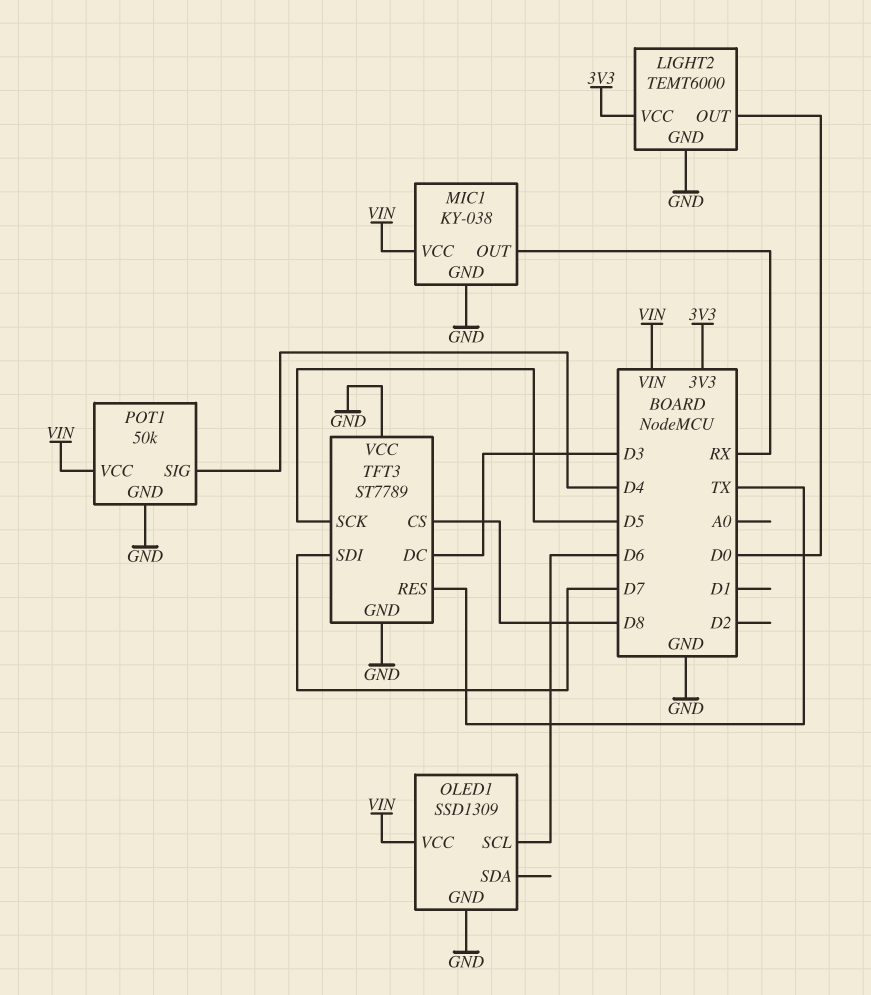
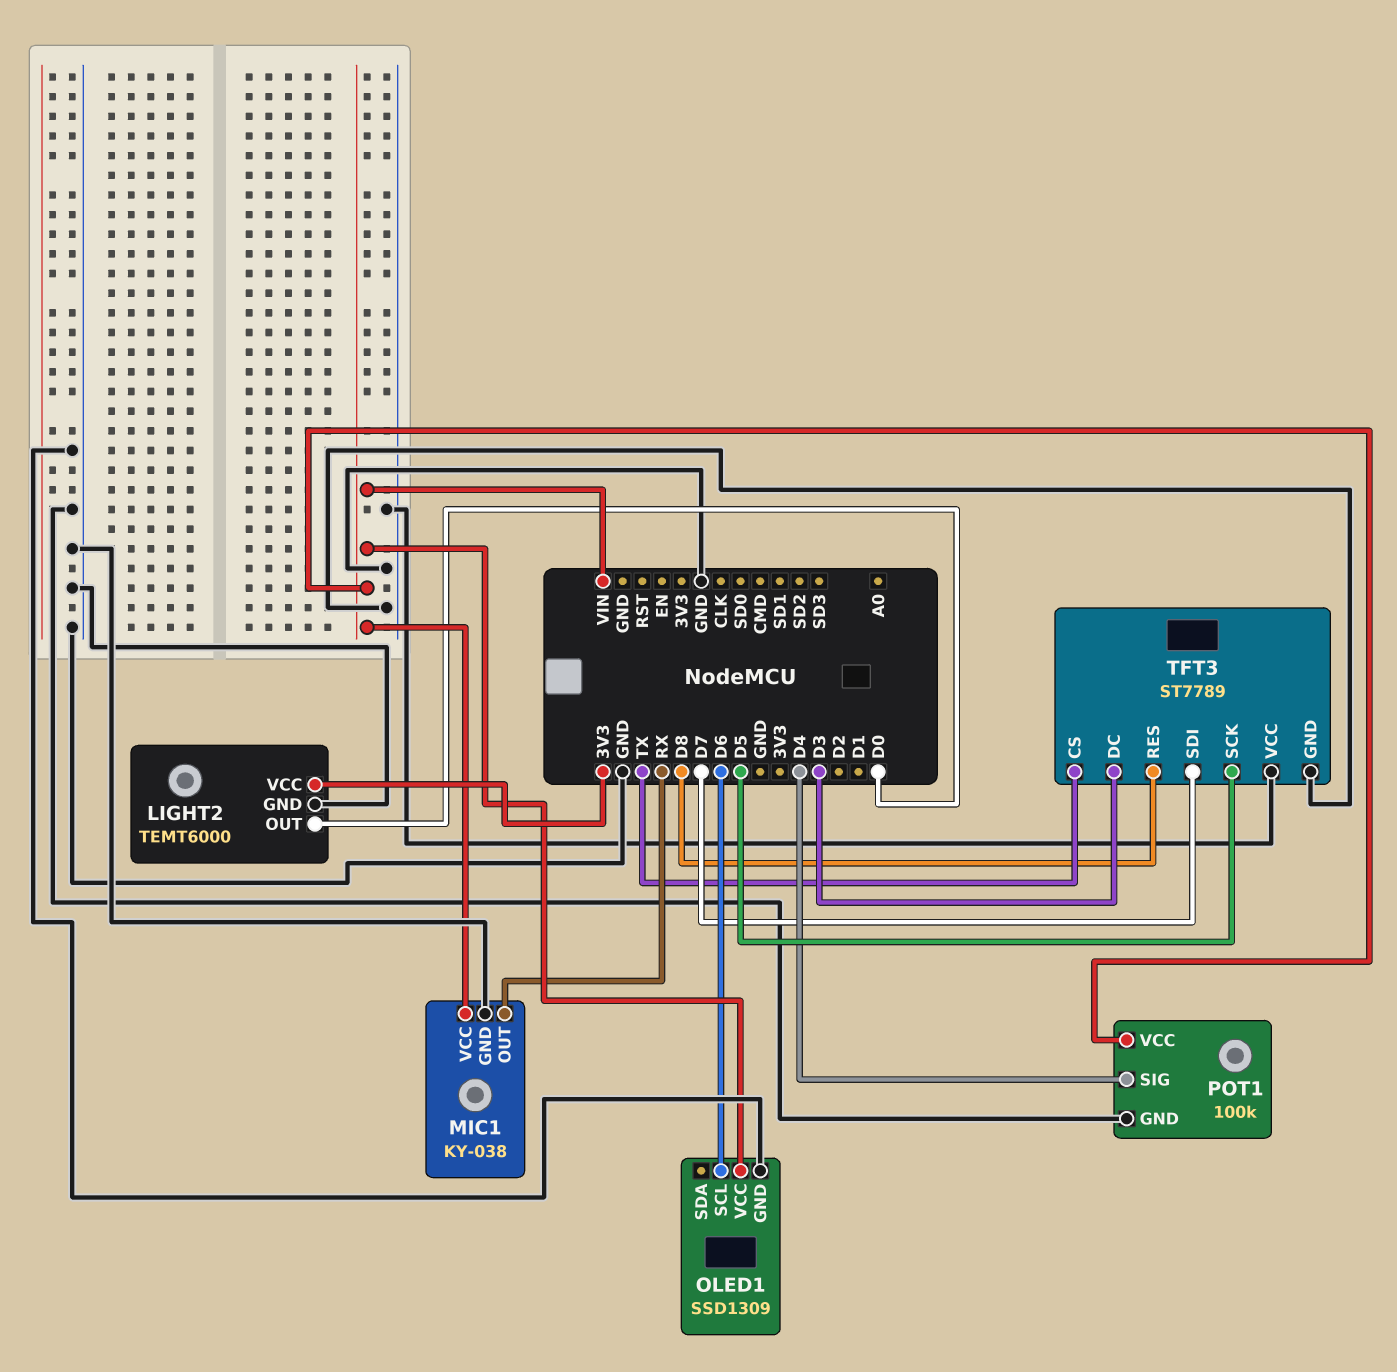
POT1: 50k -> 100k
TFT3 pin CS: D8 -> TX
TFT3 pin RES: TX -> D8

